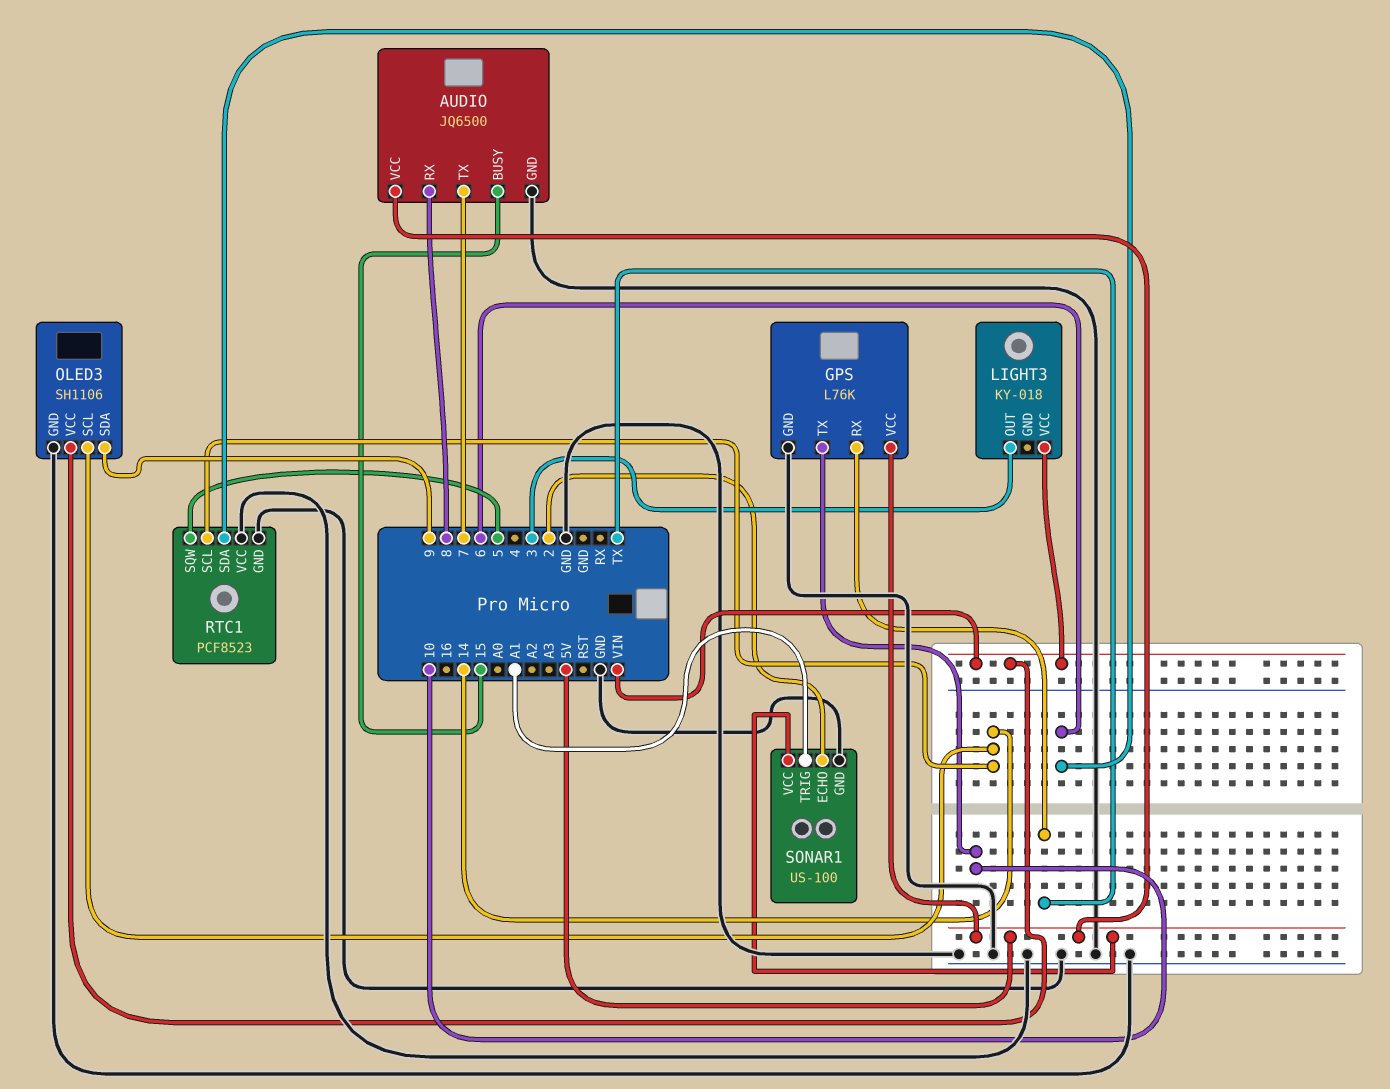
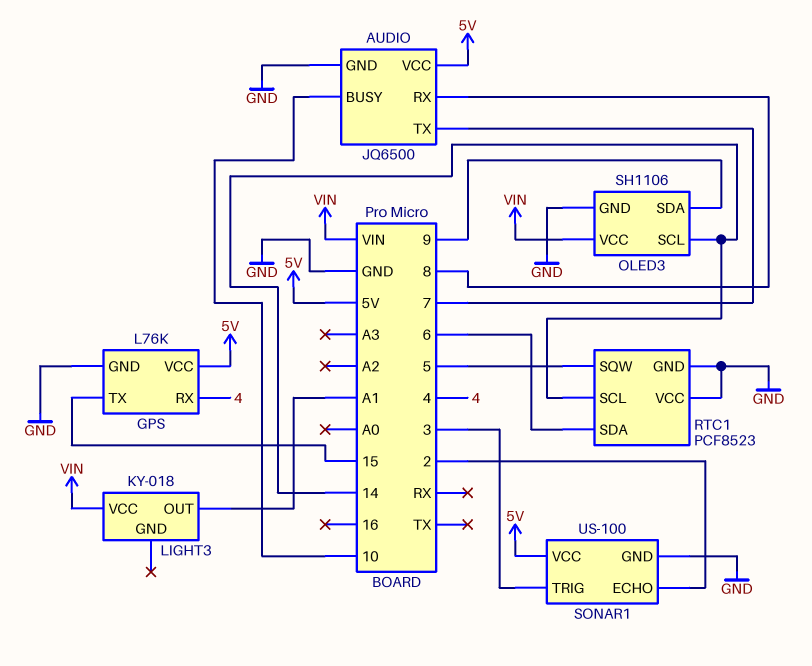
AUDIO pin BUSY: 15 -> 10
GPS pin RX: TX -> 4
GPS pin TX: 10 -> 15
LIGHT3 pin OUT: 3 -> A1
SONAR1 pin TRIG: A1 -> 3

